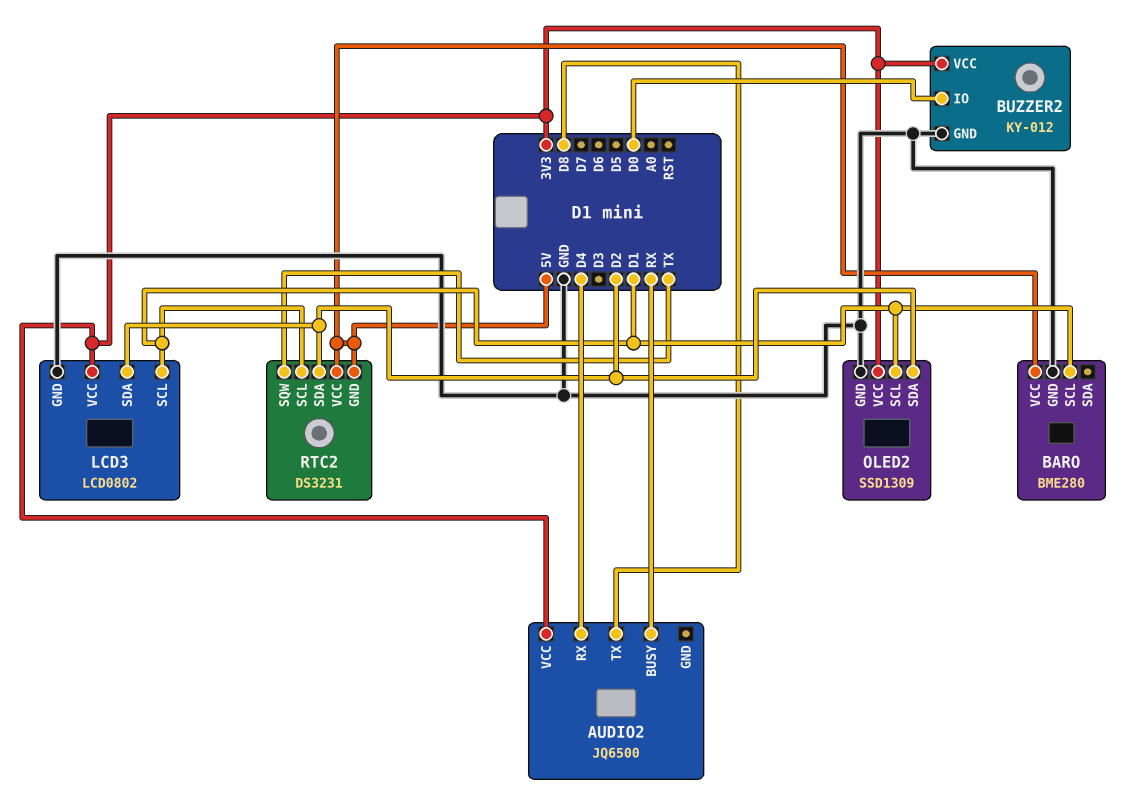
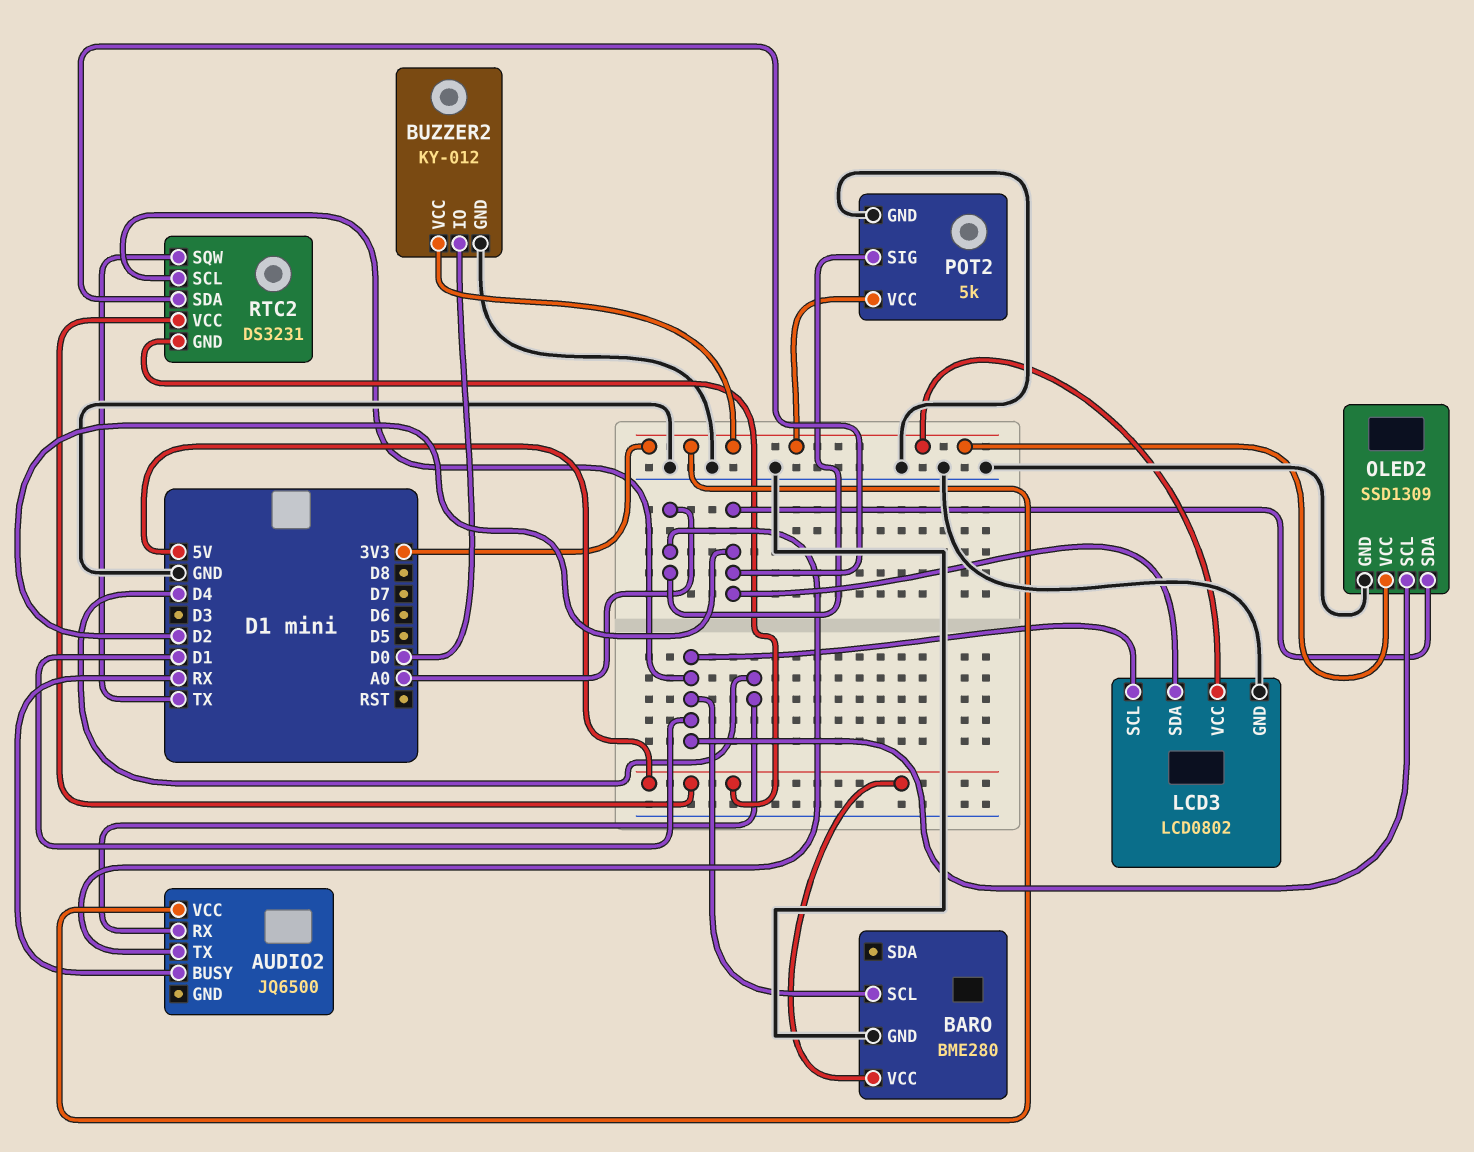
AUDIO2 pin TX: D8 -> A0
POT2: none -> 5k
POT2 pin GND: none -> GND
POT2 pin SIG: none -> A0
POT2 pin VCC: none -> 3V3

